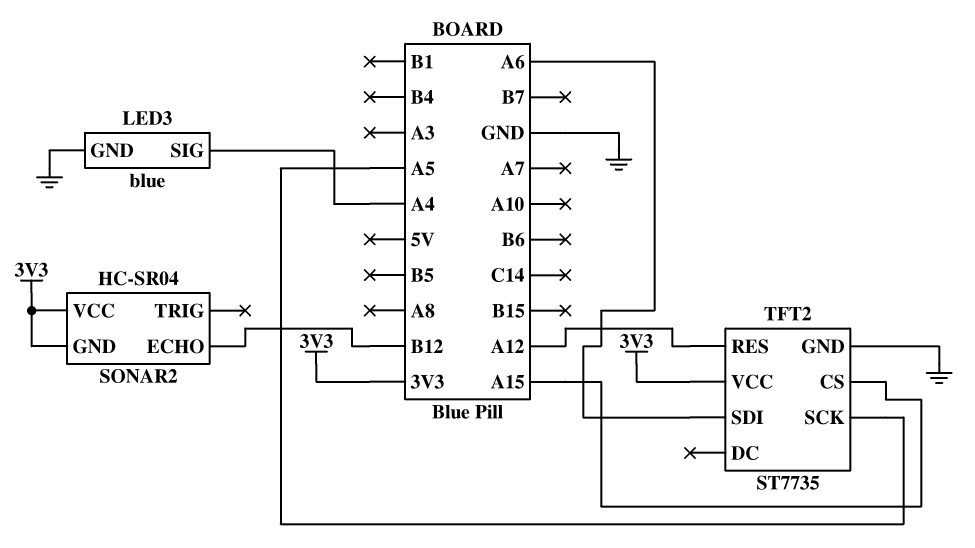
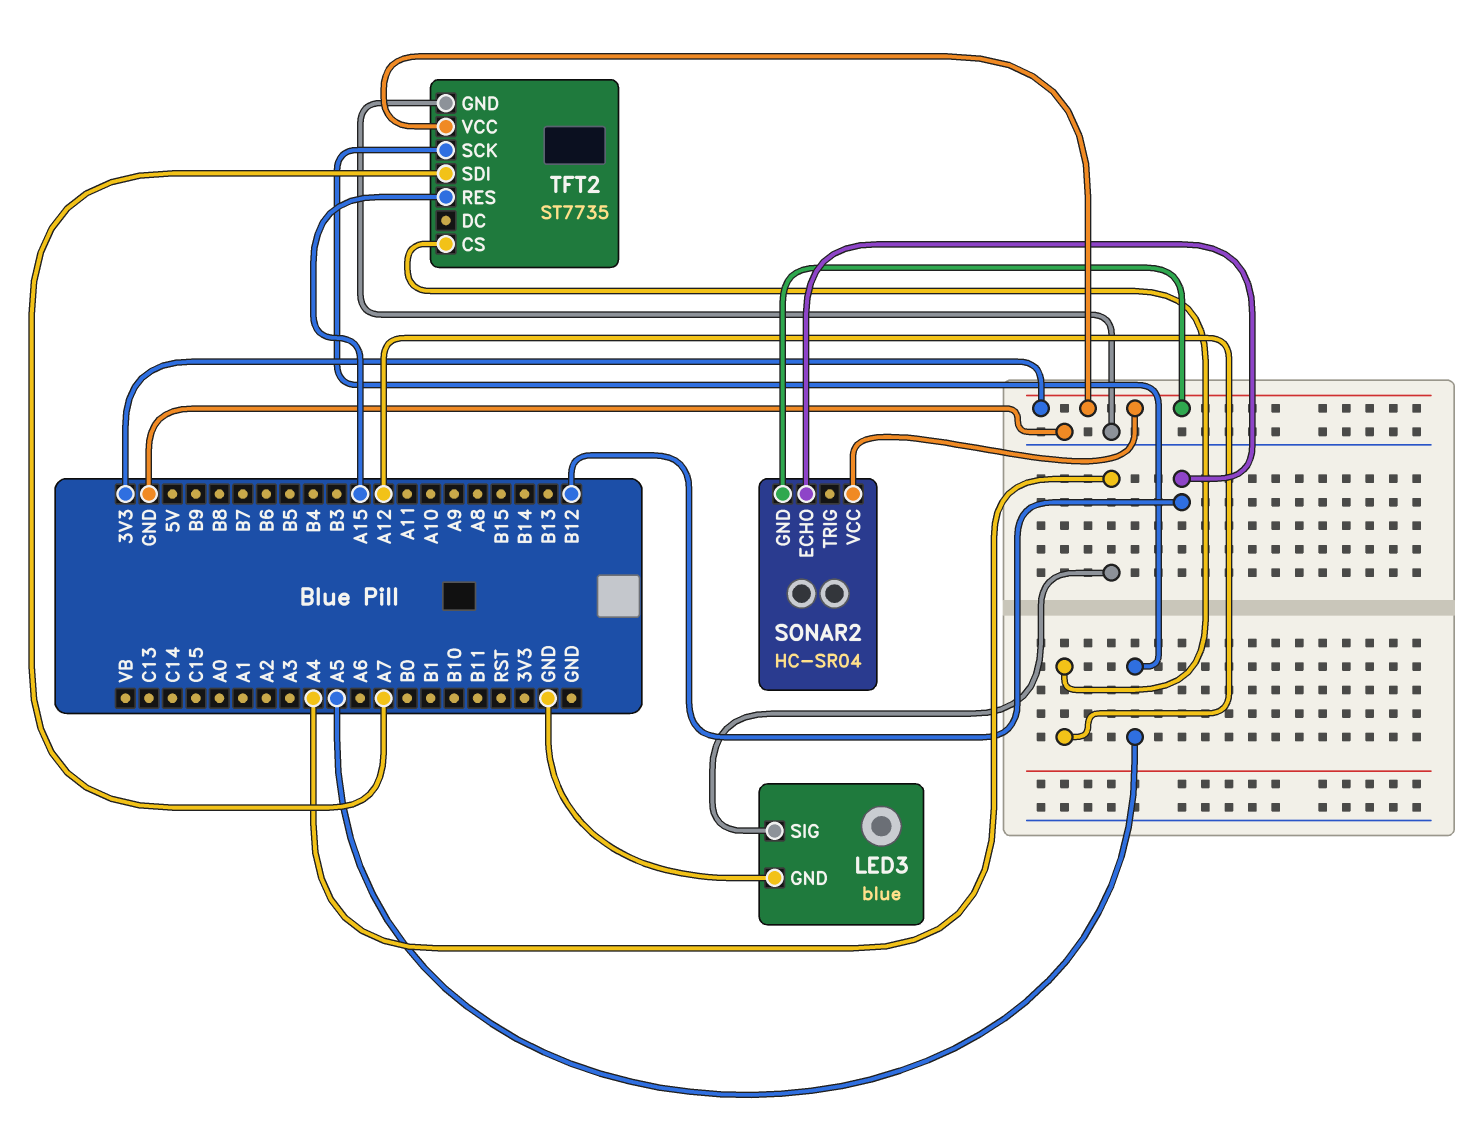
TFT2 pin CS: A15 -> A12
TFT2 pin RES: A12 -> A15
TFT2 pin SDI: A6 -> A7

